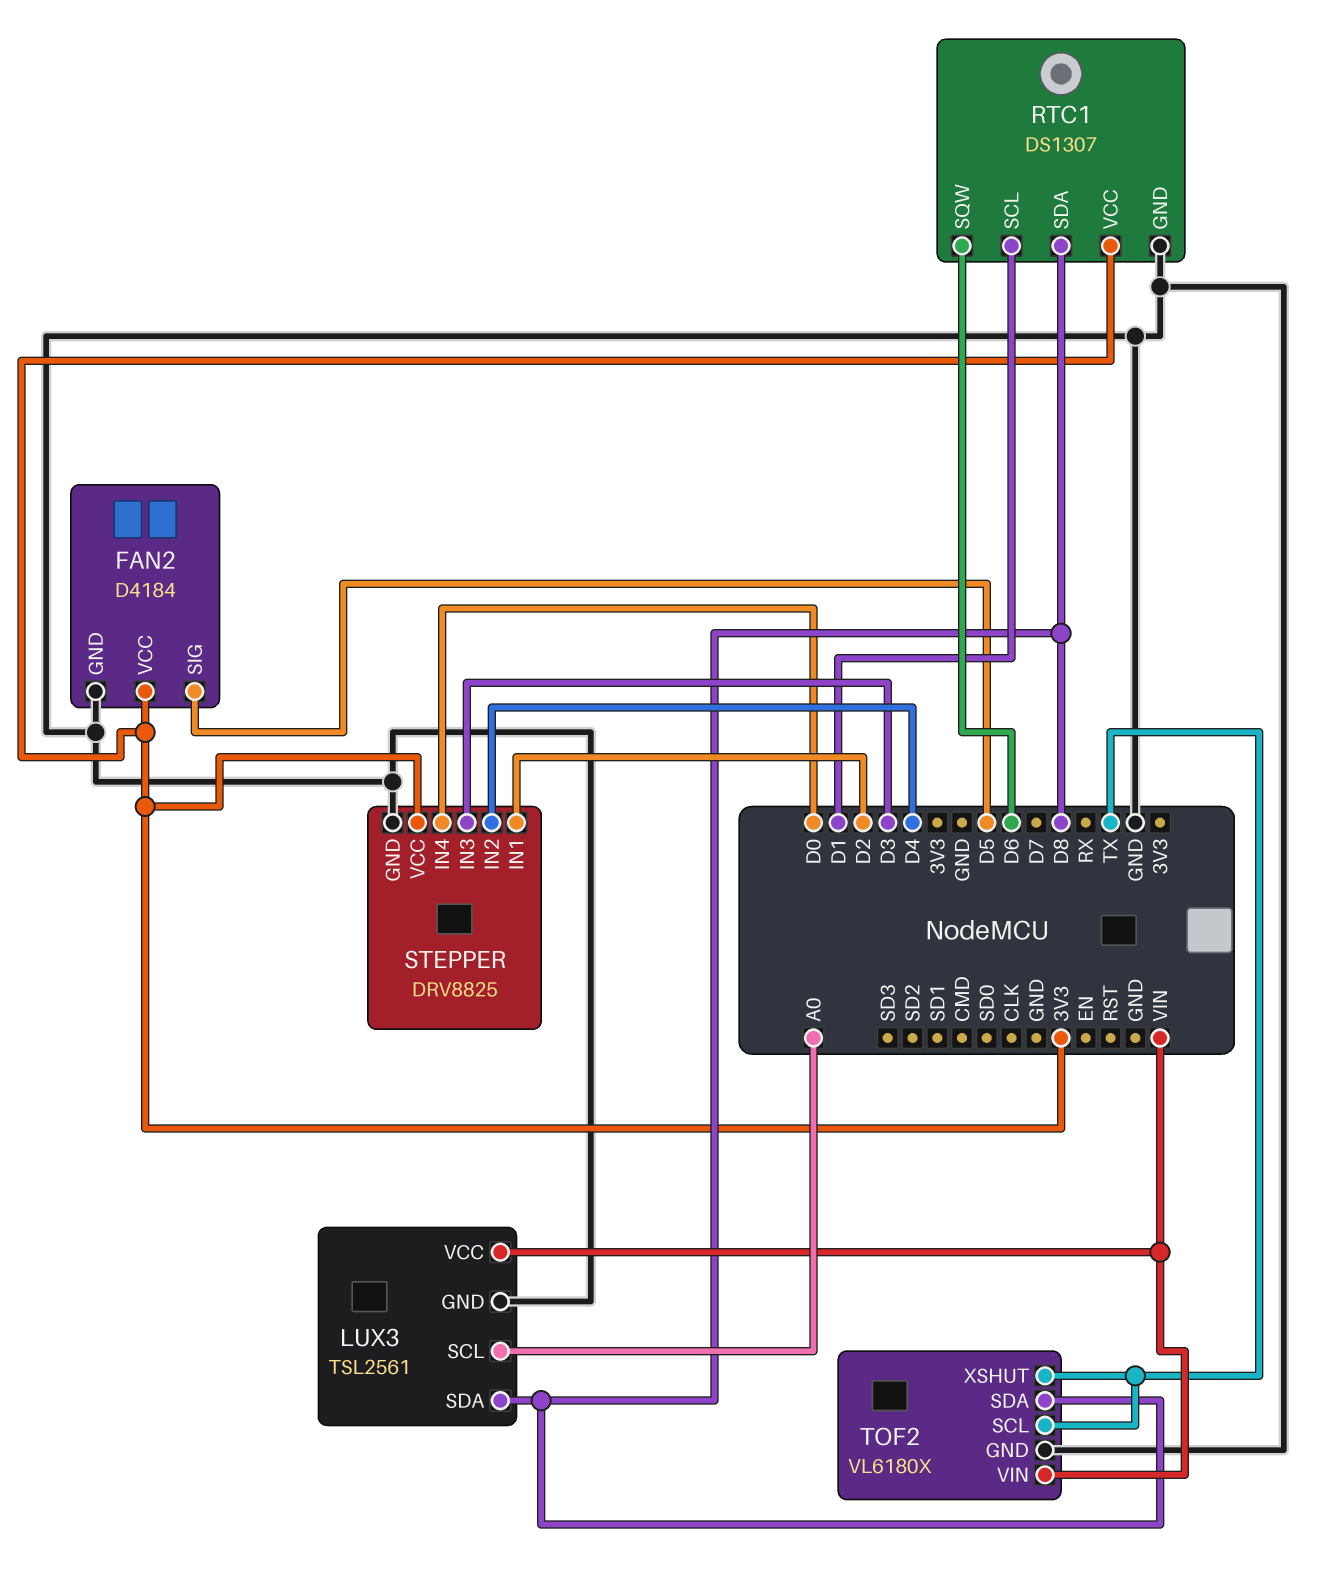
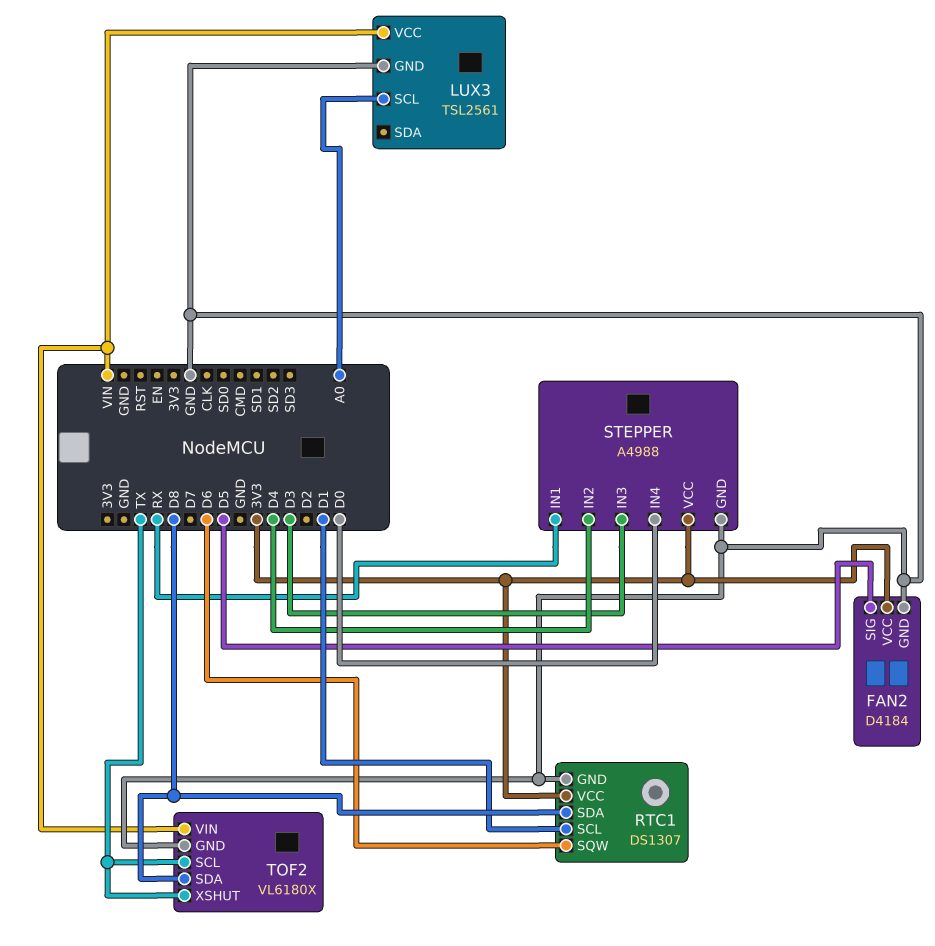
LUX3 pin SDA: D8 -> none
STEPPER: DRV8825 -> A4988
STEPPER pin IN1: D2 -> RX

